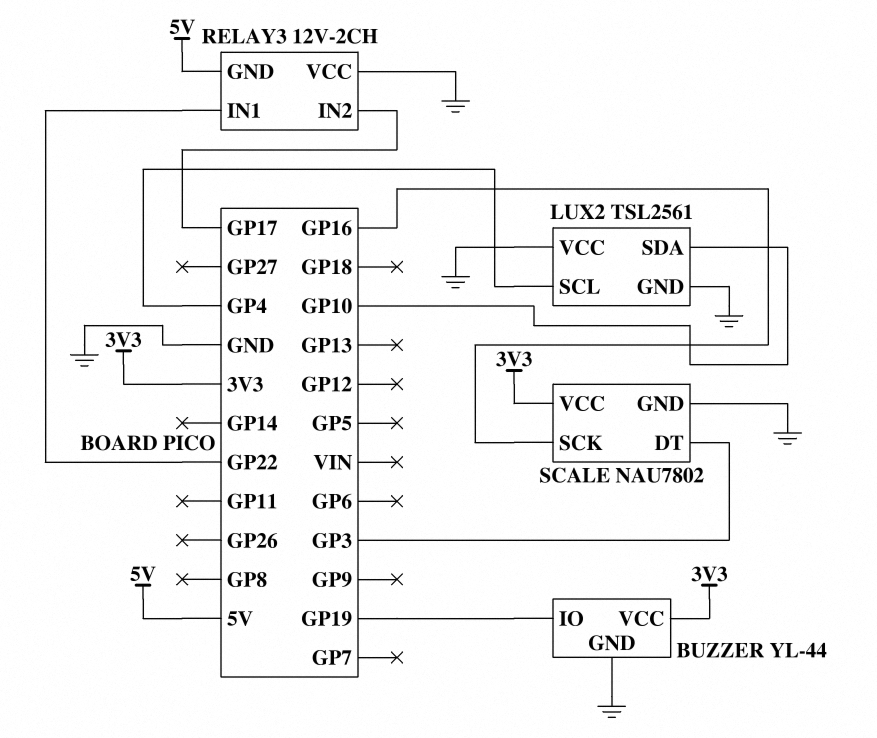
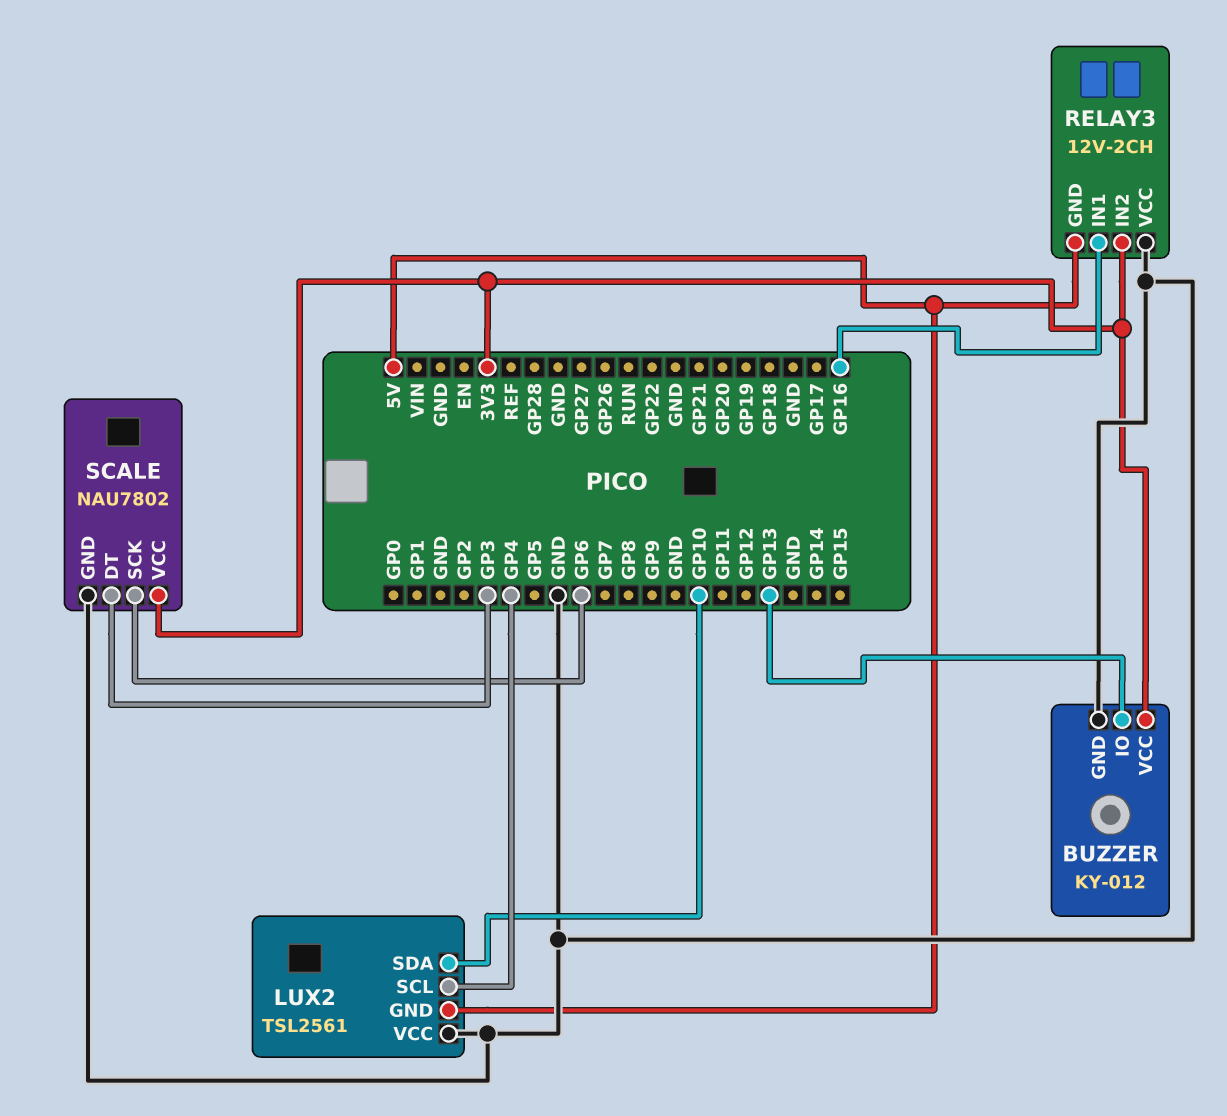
BUZZER: YL-44 -> KY-012
BUZZER pin IO: GP19 -> GP13
LUX2 pin GND: GND -> 5V
RELAY3 pin IN1: GP22 -> GP16
RELAY3 pin IN2: GP17 -> 3V3
SCALE pin SCK: GP16 -> GP6

